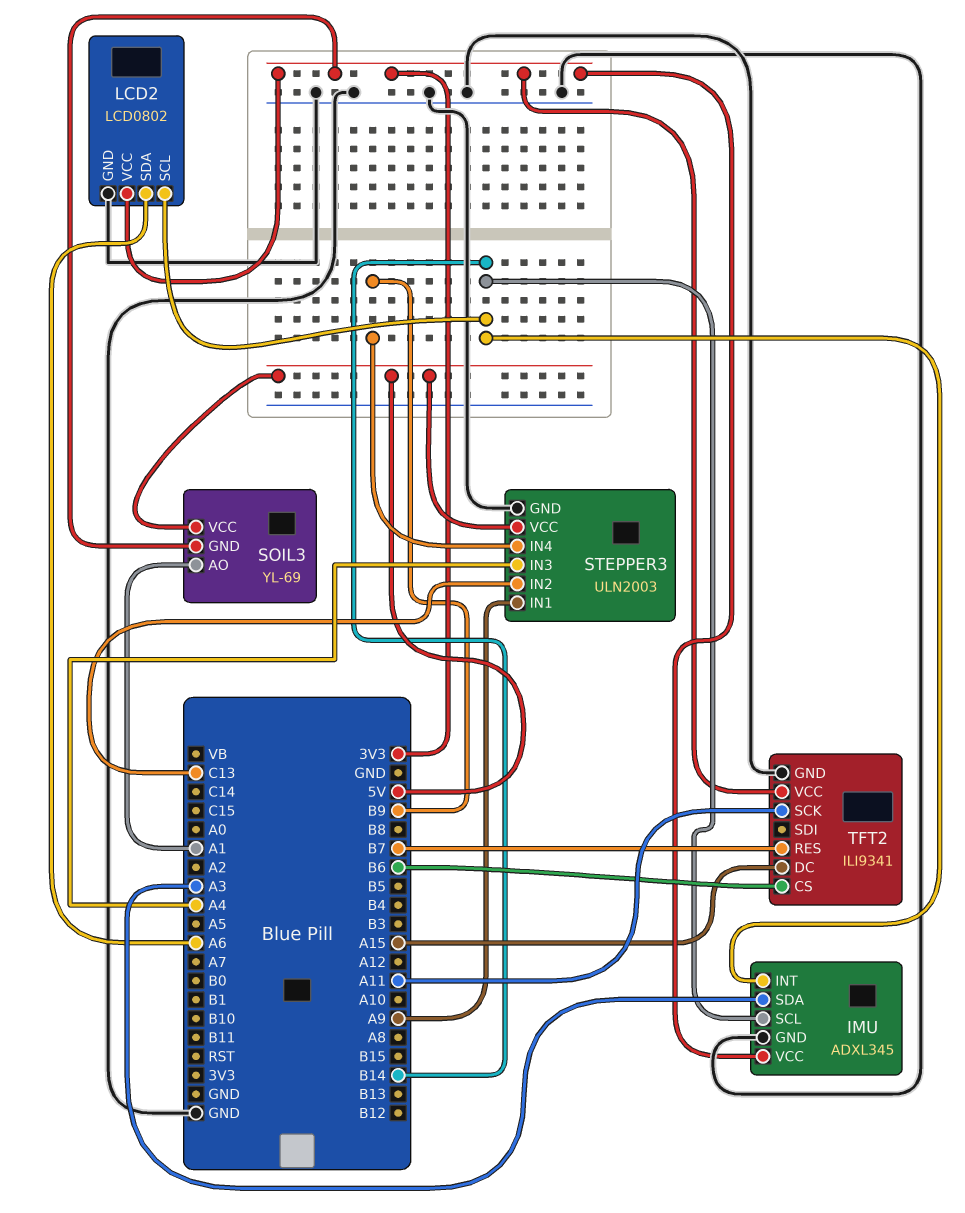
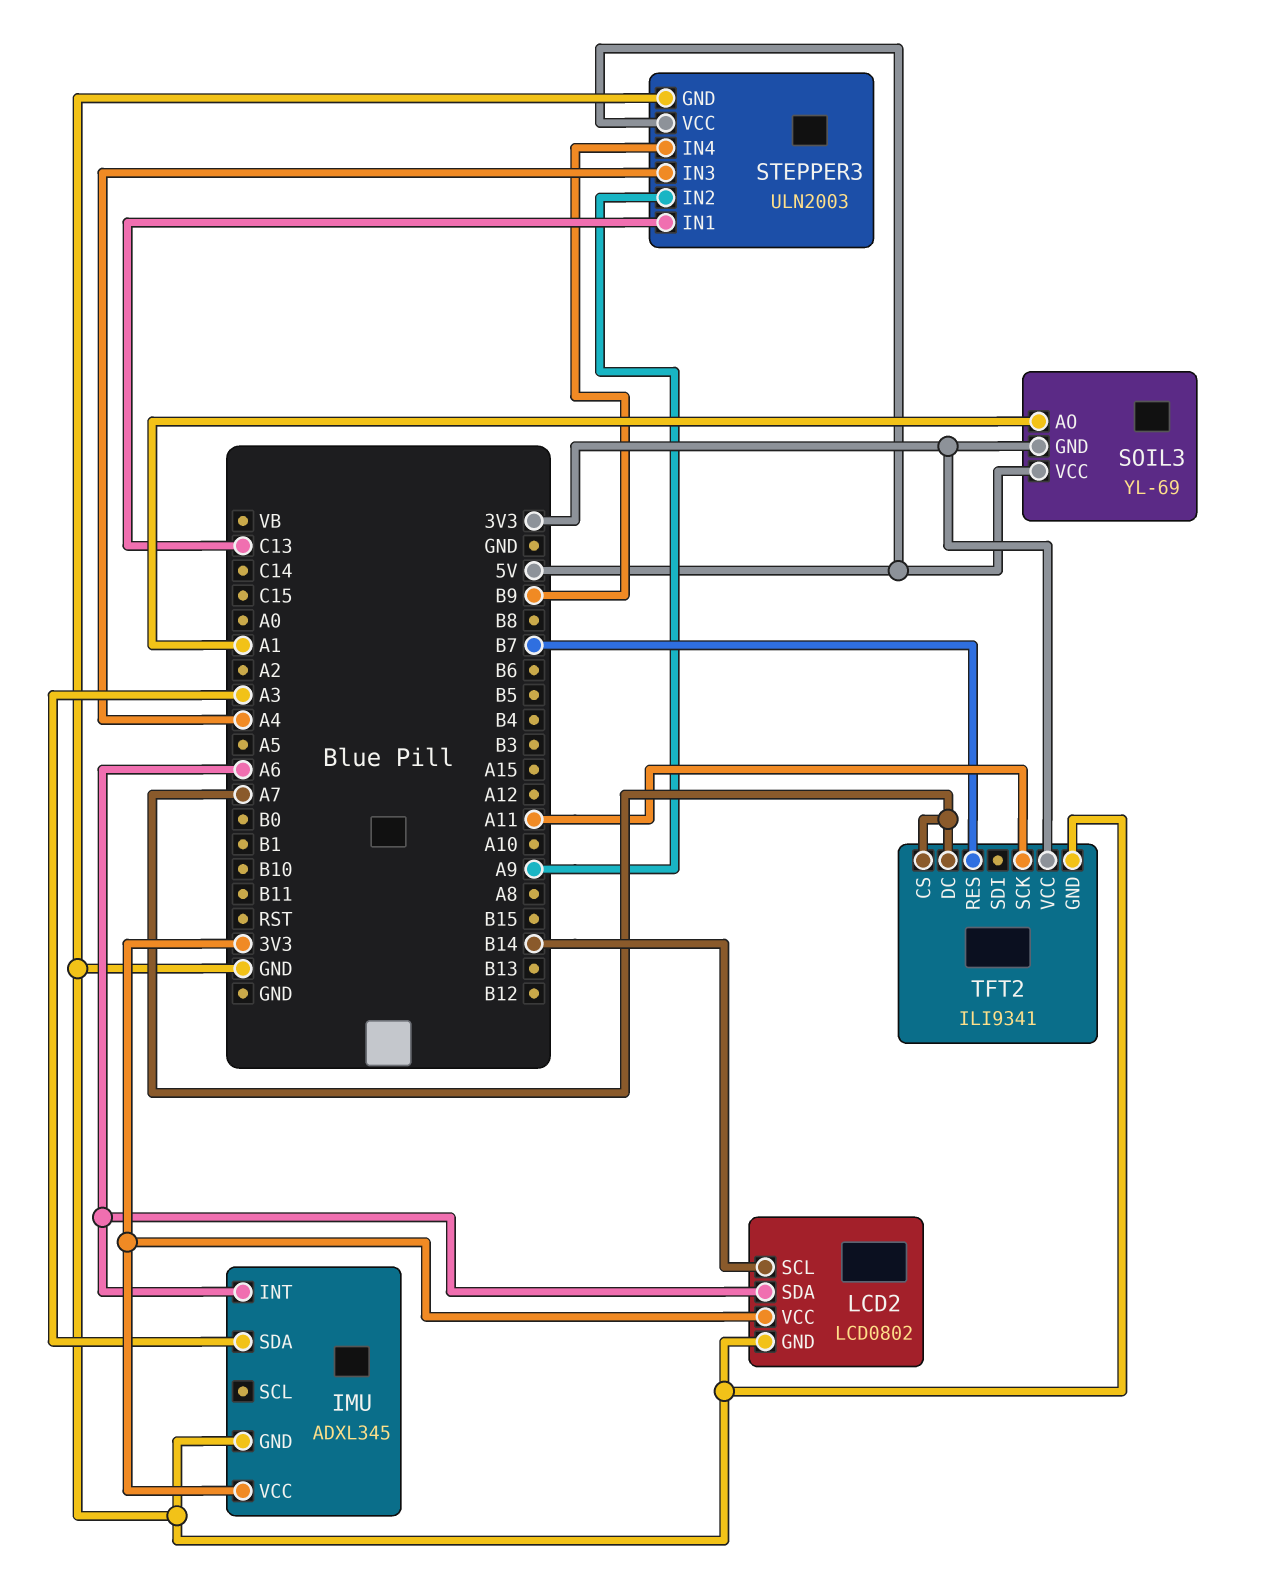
IMU pin INT: B14 -> A6
IMU pin SCL: B14 -> none
STEPPER3 pin IN1: A9 -> C13
STEPPER3 pin IN2: C13 -> A9
TFT2 pin CS: B6 -> A7
TFT2 pin DC: A15 -> A7

